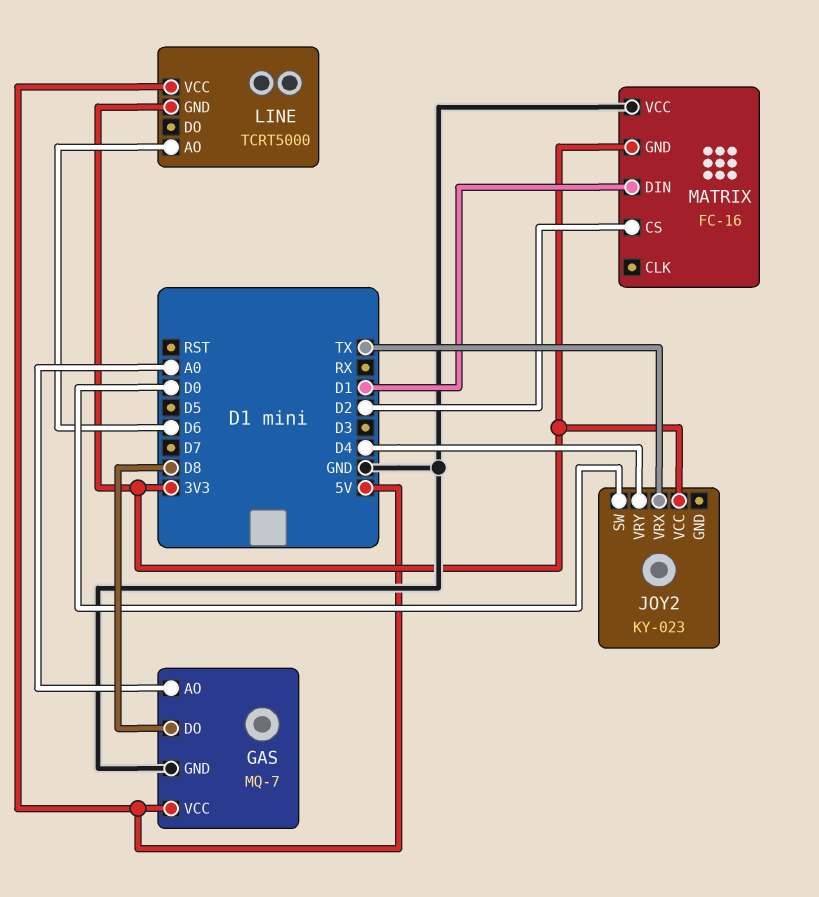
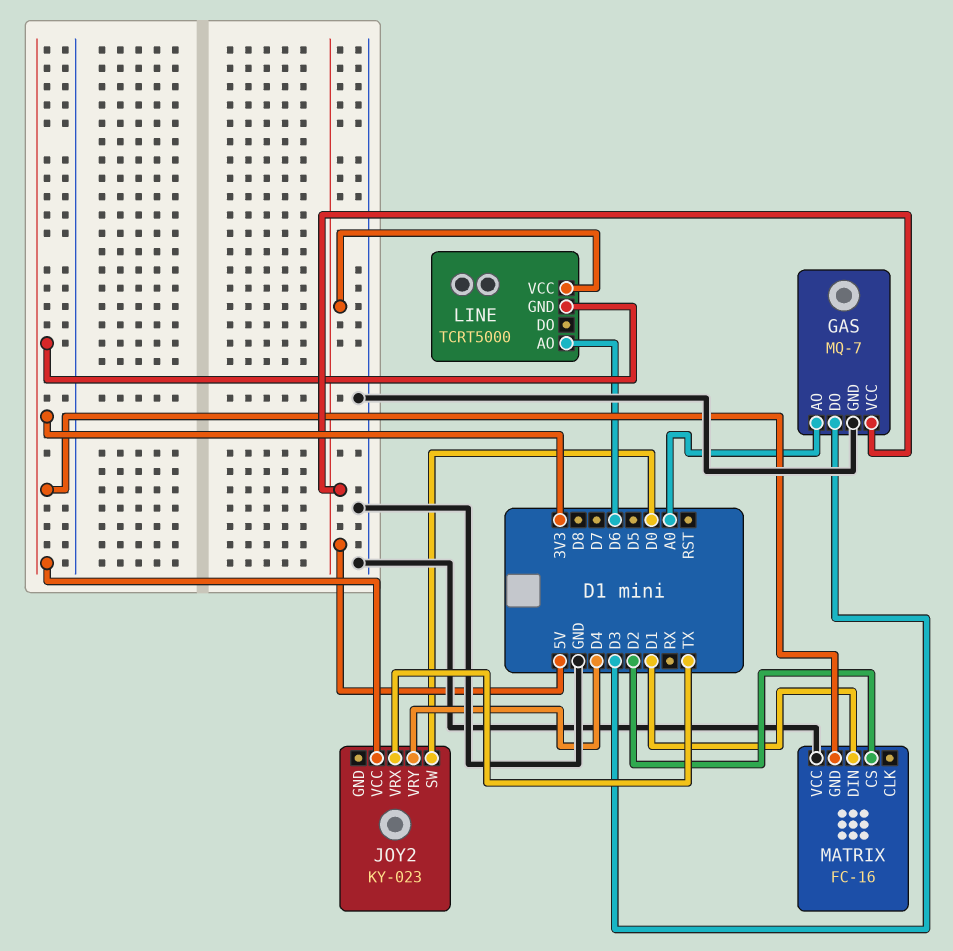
GAS pin DO: D8 -> D3

